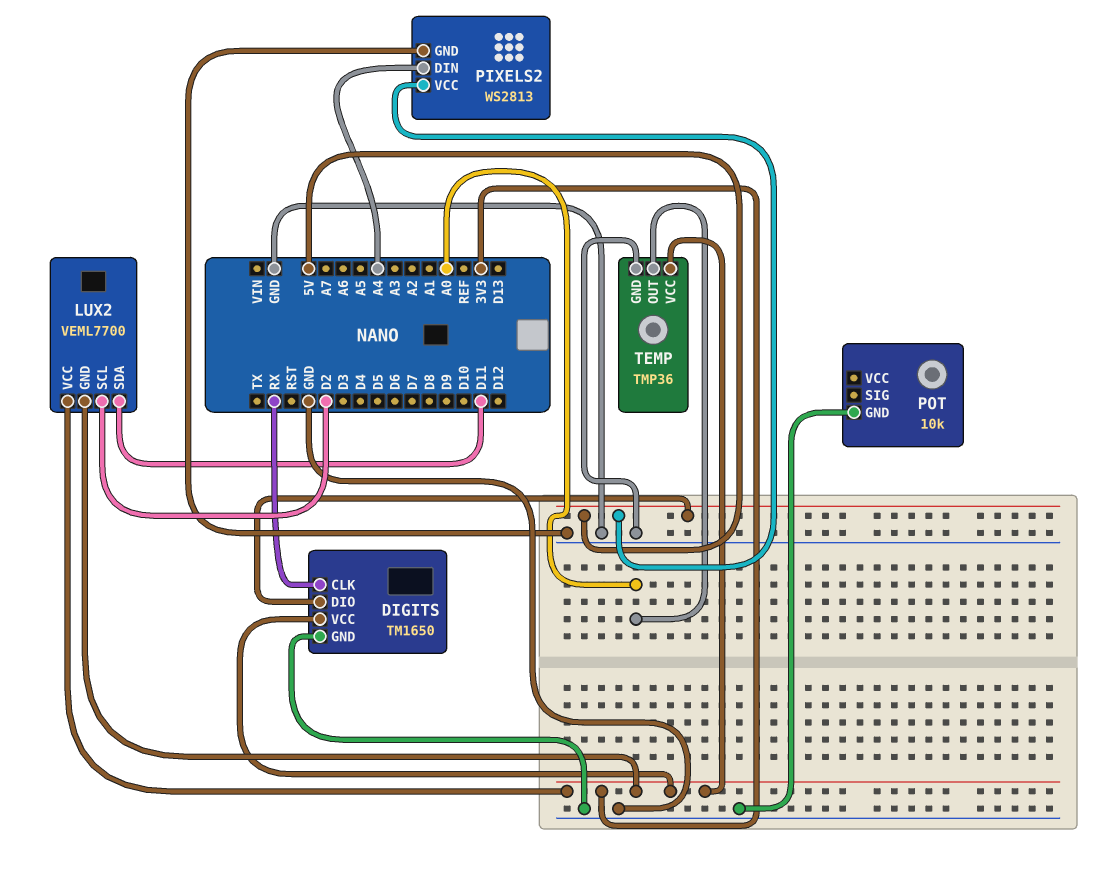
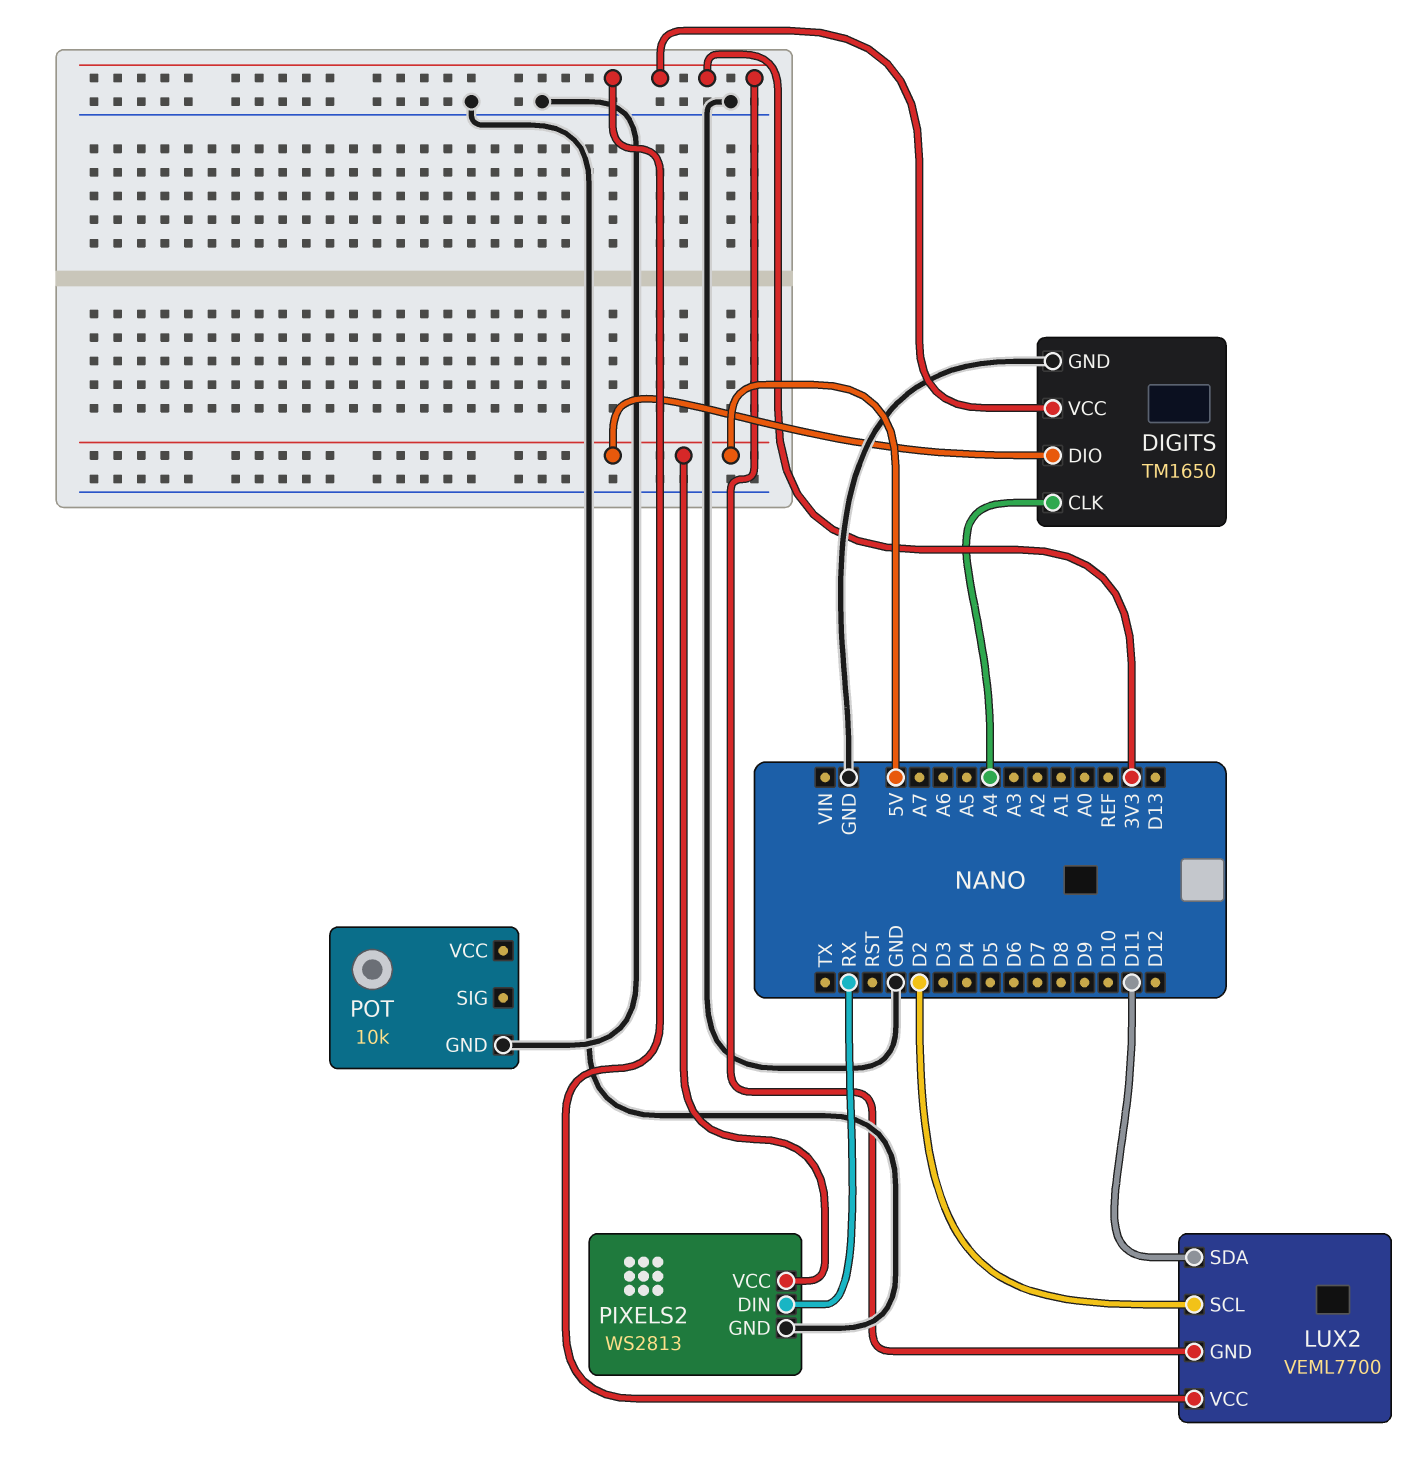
DIGITS pin CLK: RX -> A4
PIXELS2 pin DIN: A4 -> RX
TEMP: TMP36 -> none
TEMP pin GND: GND -> none
TEMP pin OUT: A0 -> none
TEMP pin VCC: 3V3 -> none

